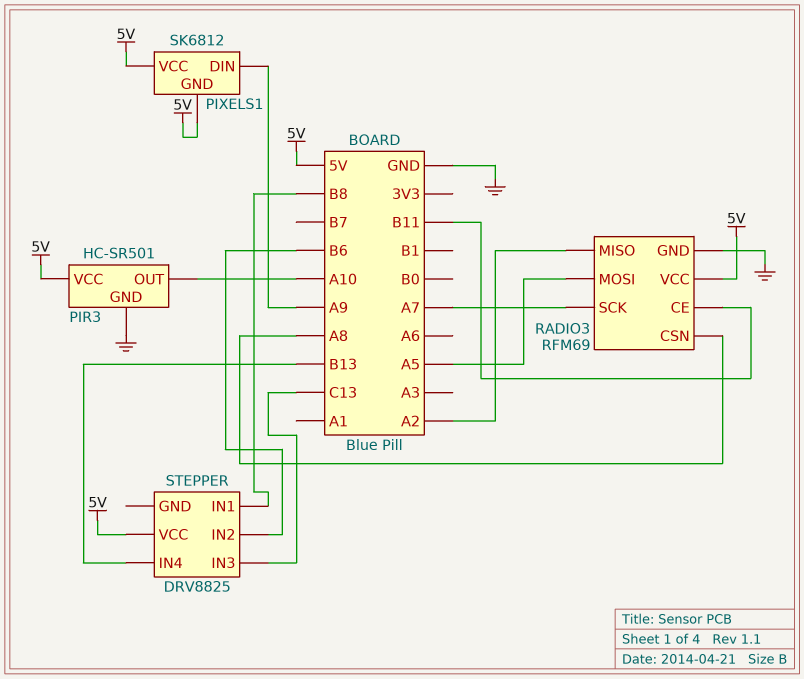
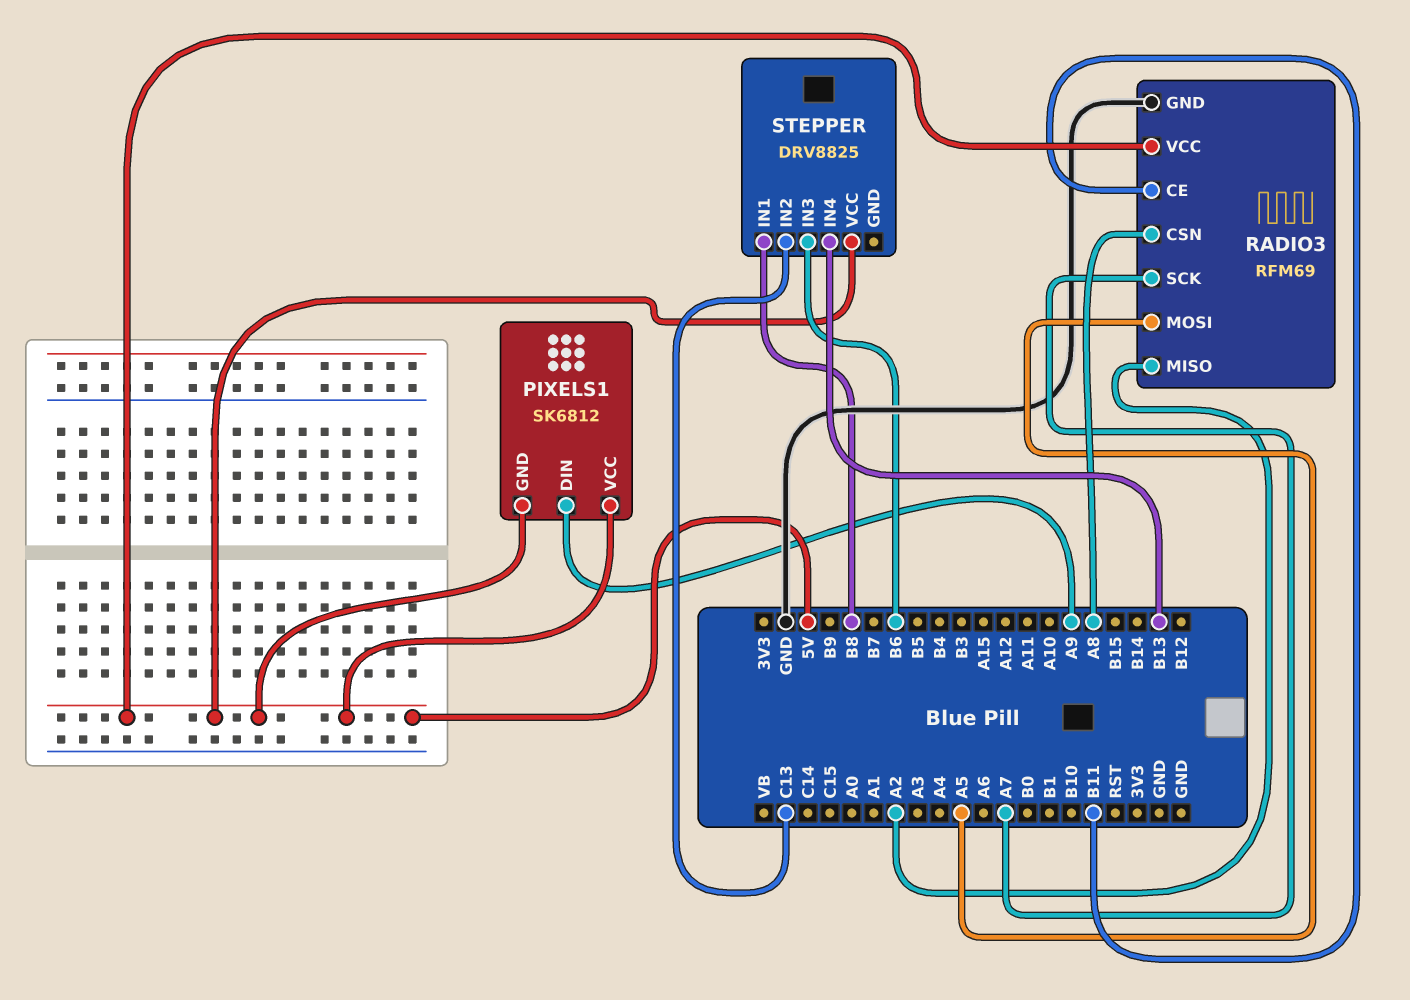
PIR3: HC-SR501 -> none
PIR3 pin GND: GND -> none
PIR3 pin OUT: A10 -> none
PIR3 pin VCC: 5V -> none
STEPPER pin IN2: B6 -> C13
STEPPER pin IN3: C13 -> B6

